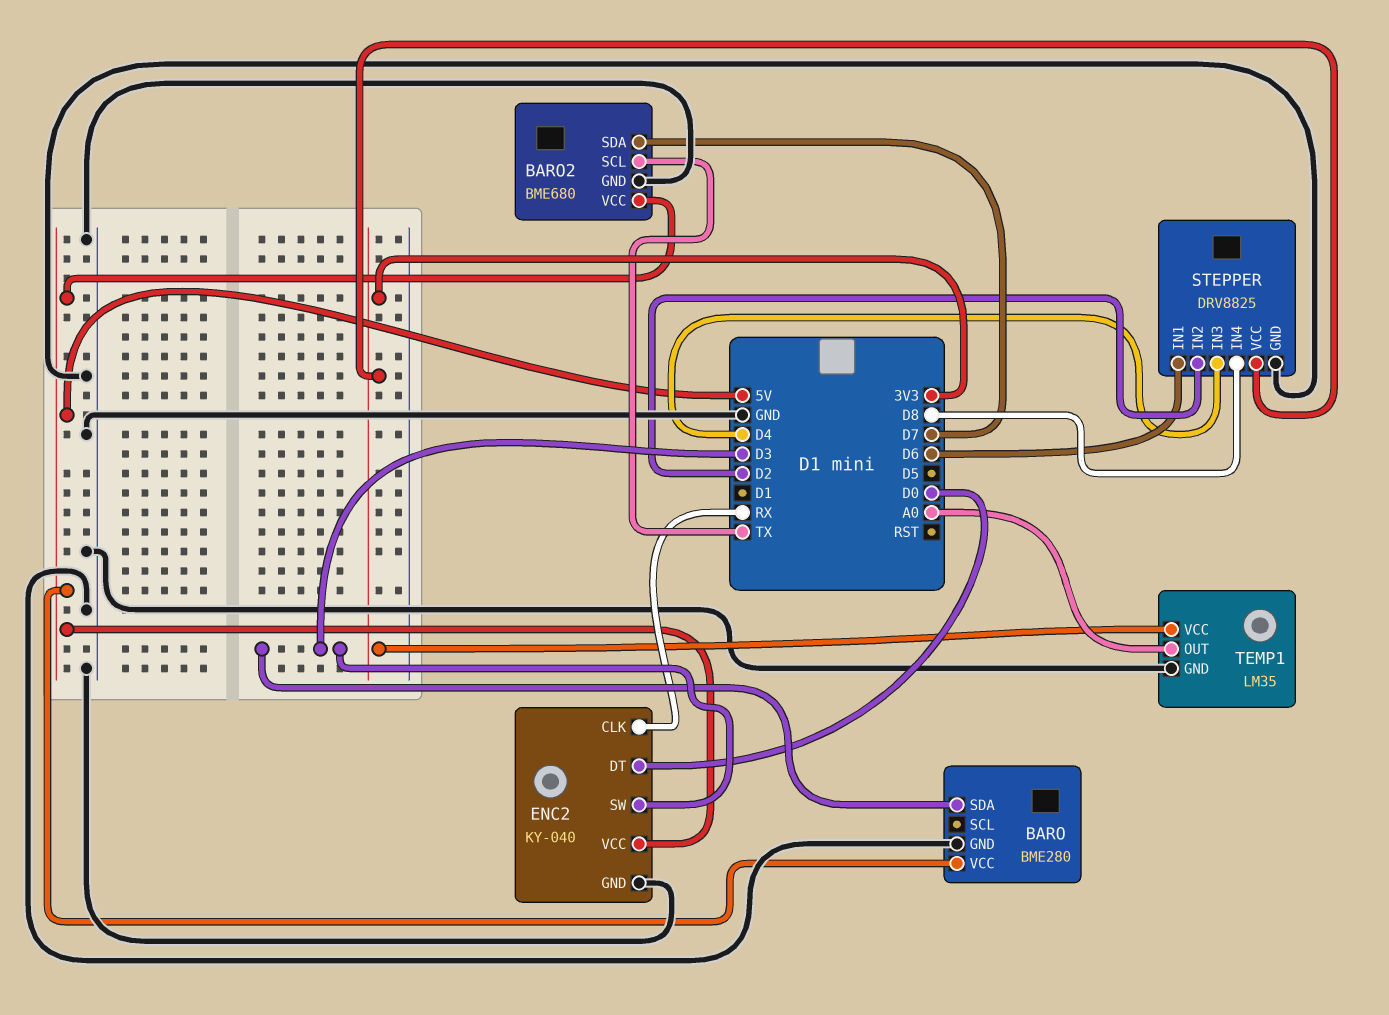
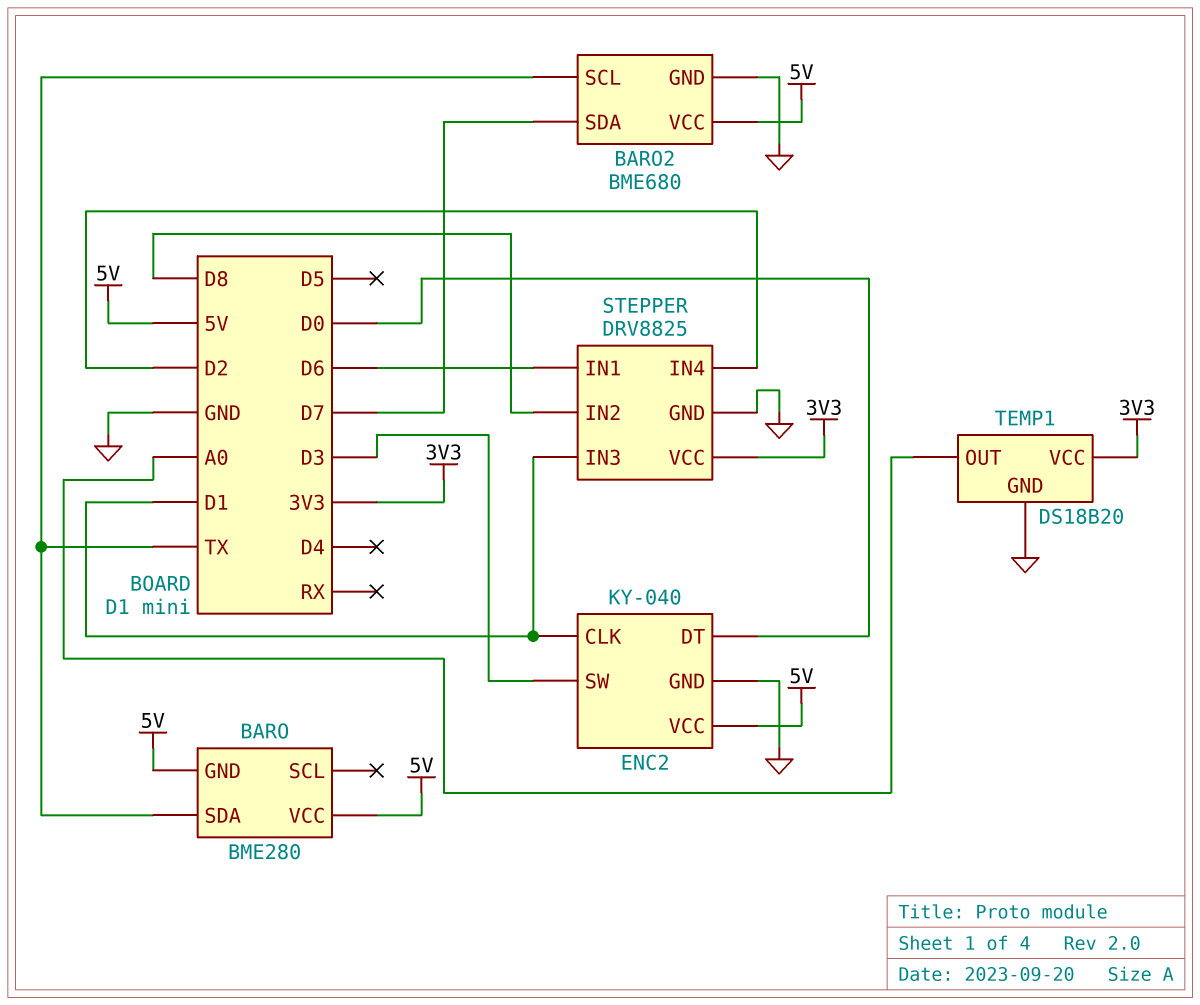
BARO pin GND: GND -> 5V
BARO pin SDA: D3 -> TX
ENC2 pin CLK: RX -> D1
STEPPER pin IN2: D2 -> D8
STEPPER pin IN3: D4 -> D1
STEPPER pin IN4: D8 -> D2
TEMP1: LM35 -> DS18B20

